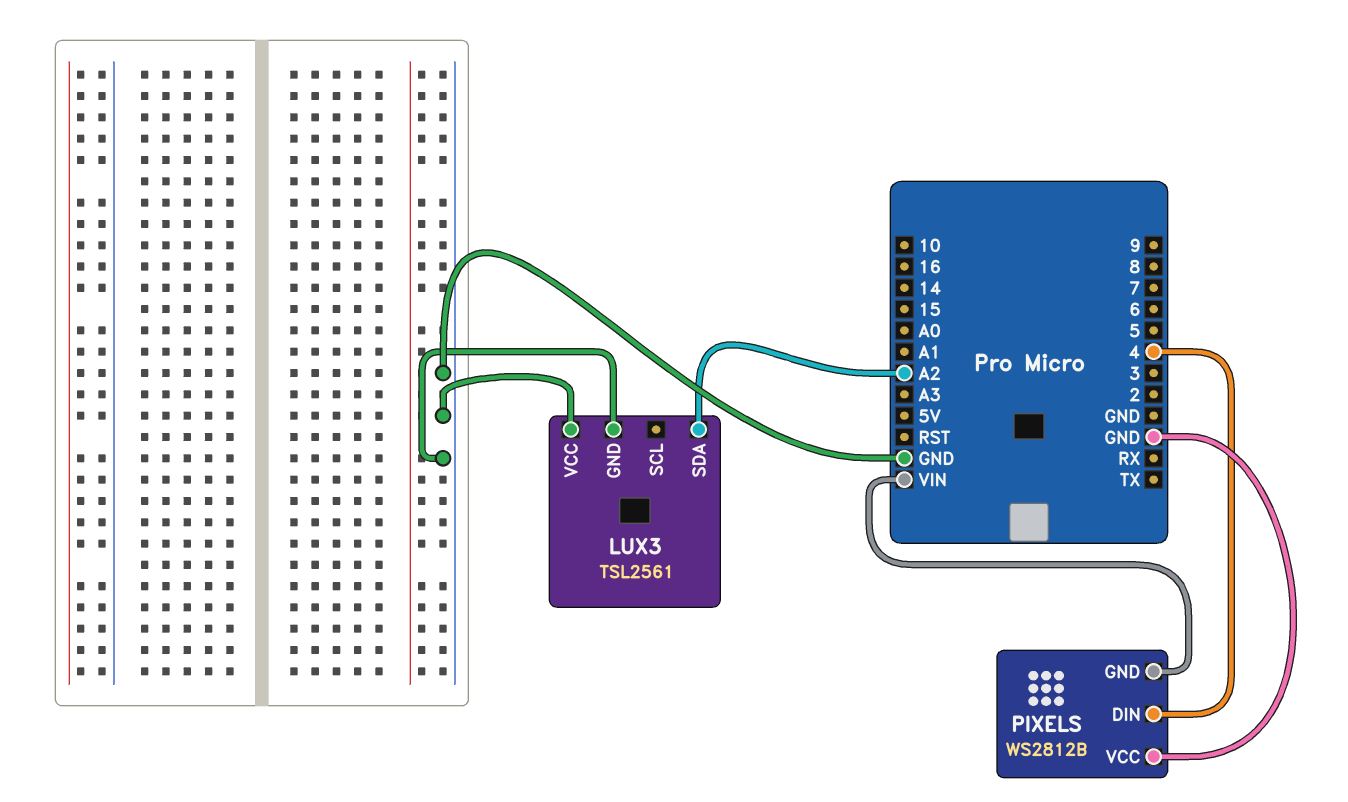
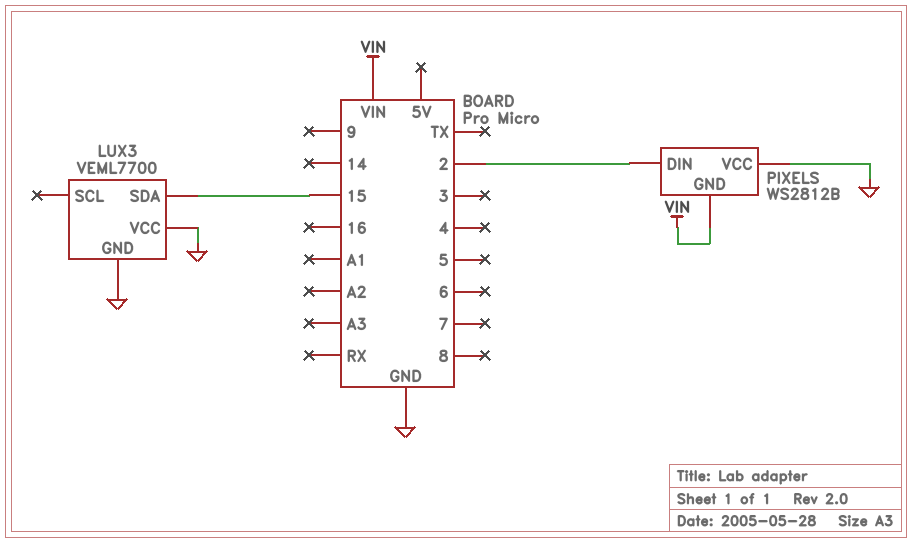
LUX3: TSL2561 -> VEML7700
LUX3 pin SDA: A2 -> 15
PIXELS pin DIN: 4 -> 2

